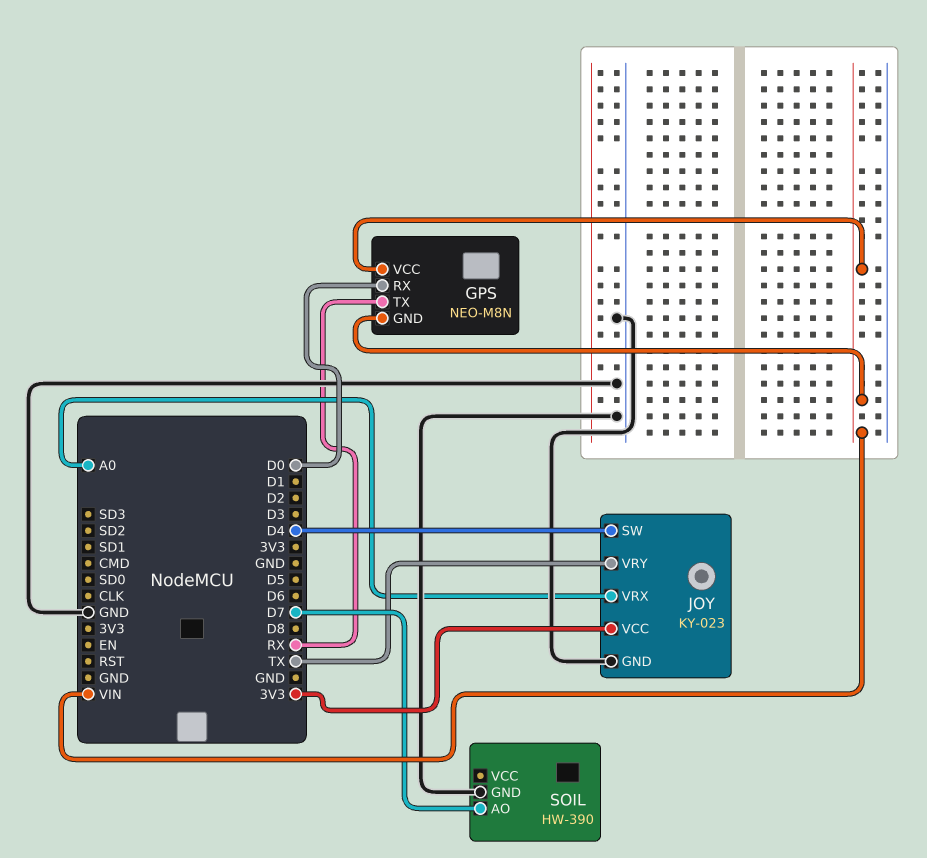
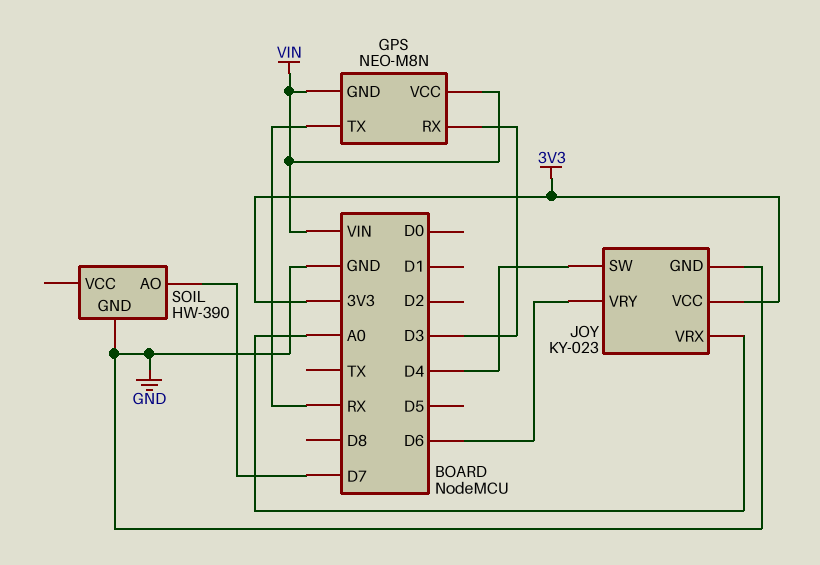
GPS pin RX: D0 -> D3
JOY pin VRY: TX -> D6

